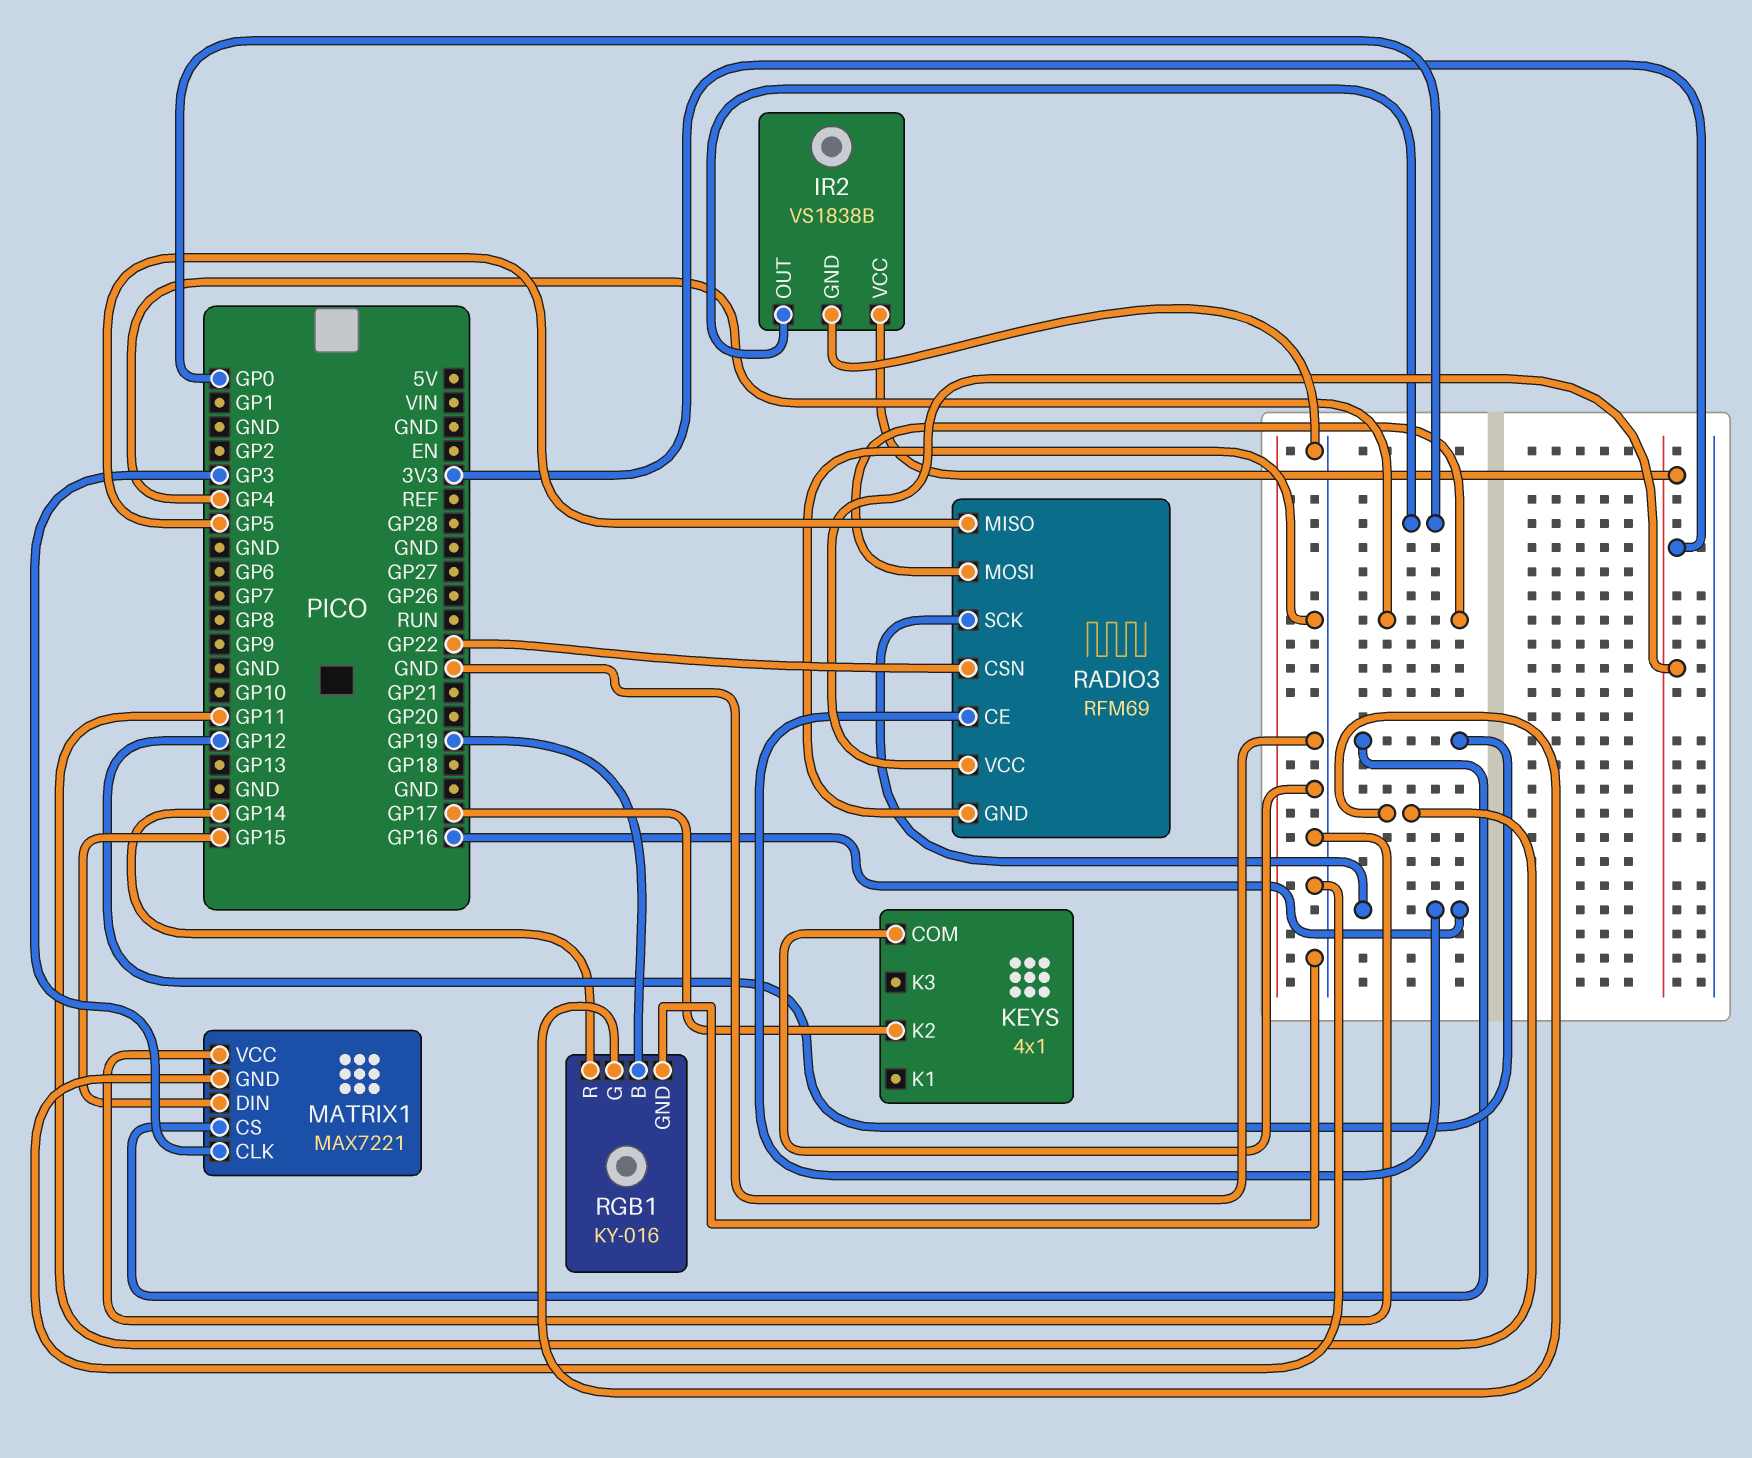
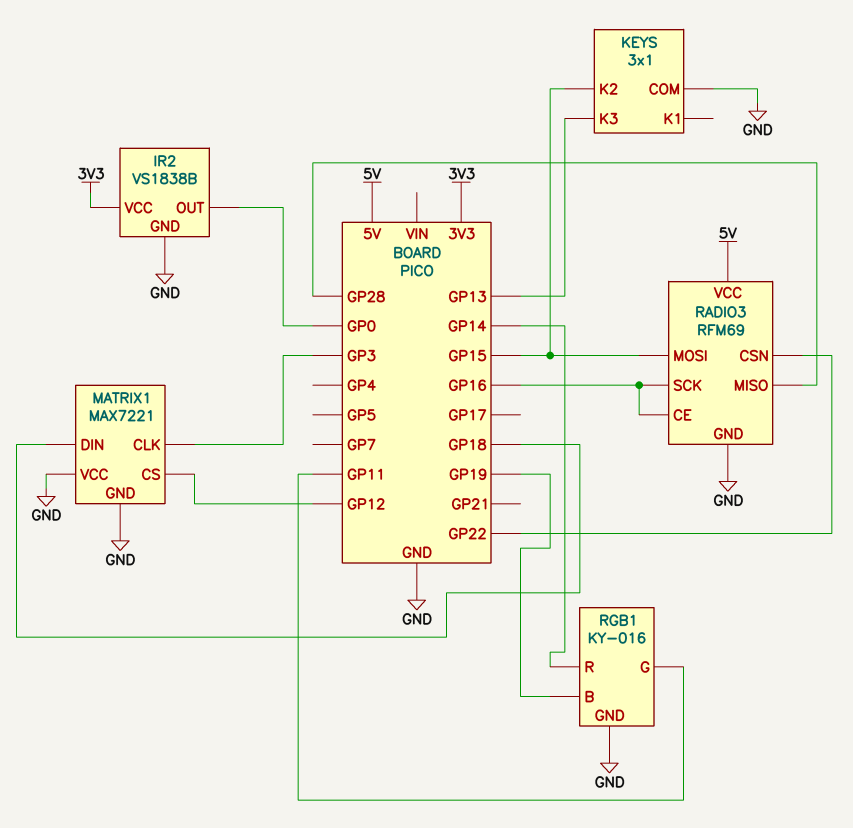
KEYS: 4x1 -> 3x1
KEYS pin K2: GP17 -> GP15
KEYS pin K3: none -> GP13
MATRIX1 pin DIN: GP15 -> GP18
RADIO3 pin MISO: GP5 -> GP28
RADIO3 pin MOSI: GP4 -> GP15
RADIO3 pin VCC: 3V3 -> 5V

